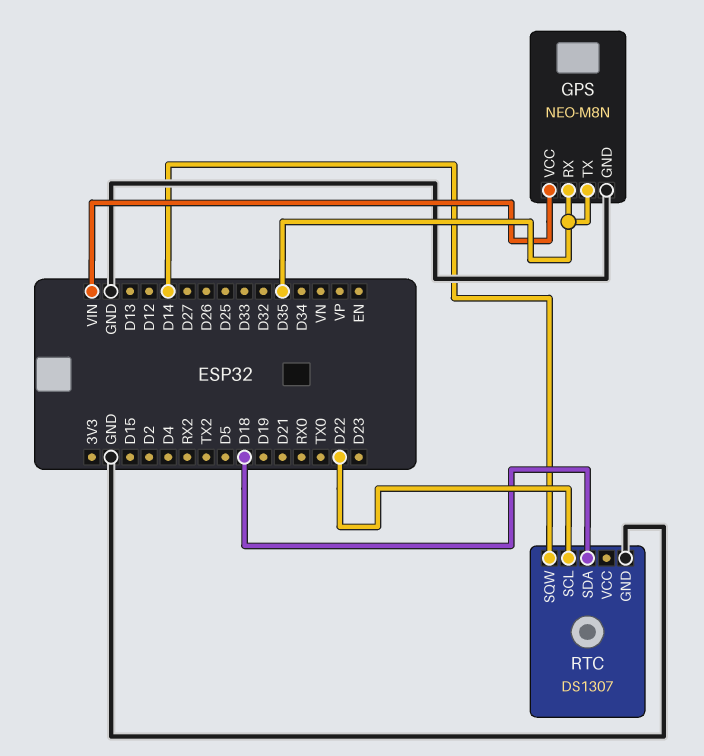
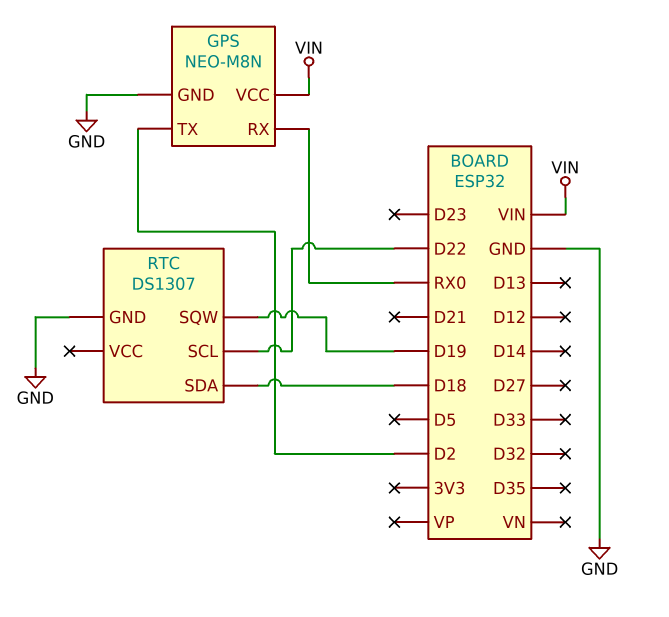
GPS pin RX: D35 -> RX0
GPS pin TX: D35 -> D2
RTC pin SQW: D14 -> D19

